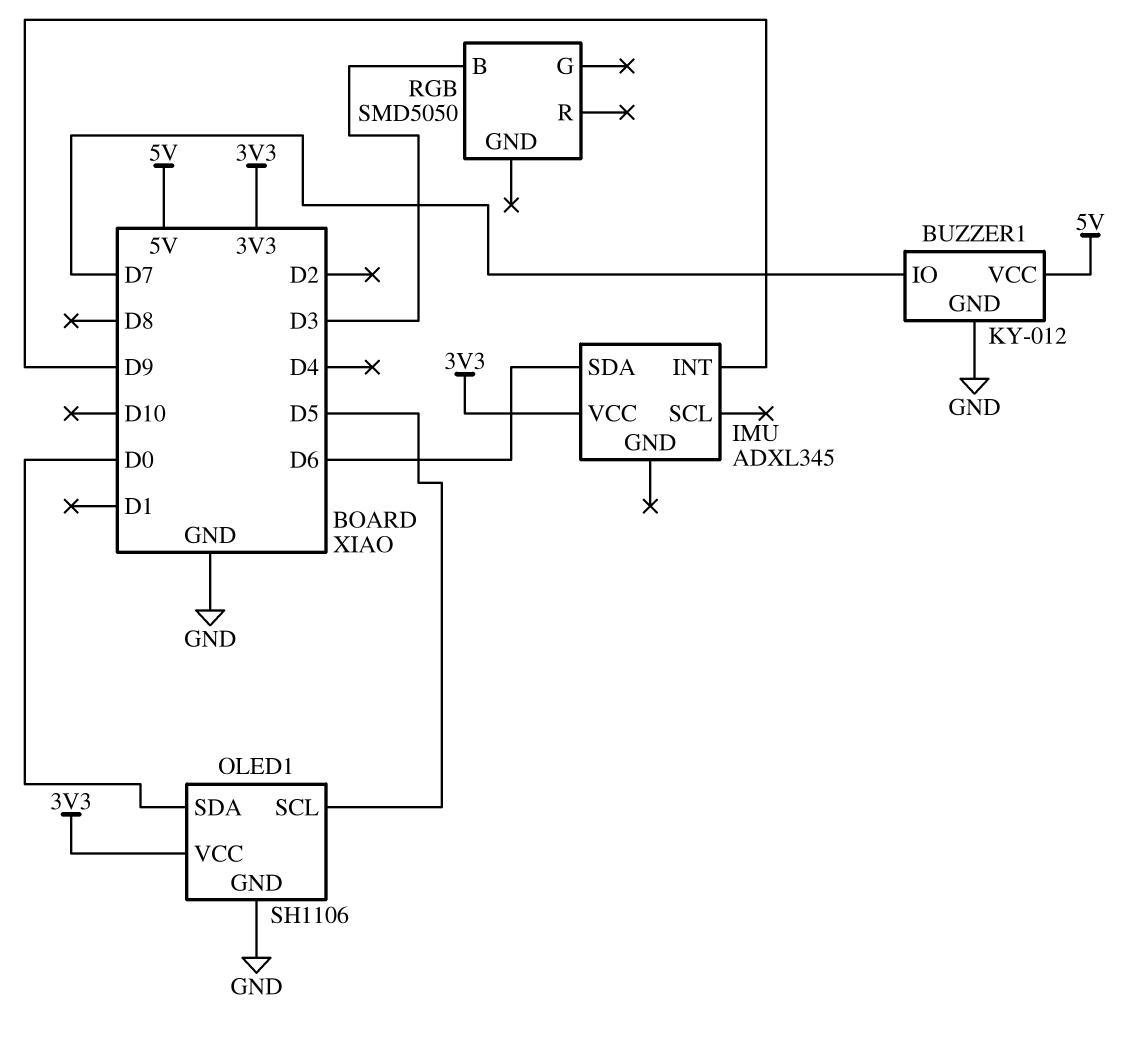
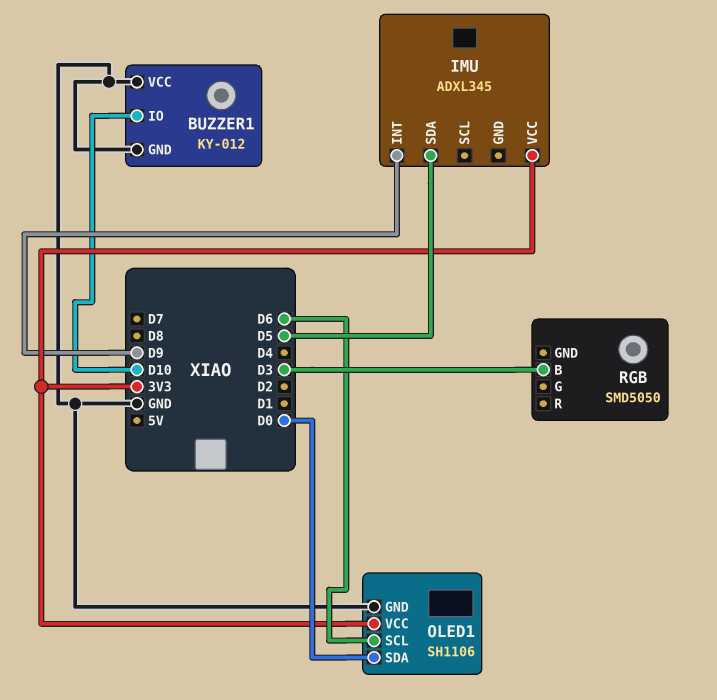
BUZZER1 pin IO: D7 -> D10
BUZZER1 pin VCC: 5V -> GND
IMU pin SDA: D6 -> D5
OLED1 pin SCL: D5 -> D6

